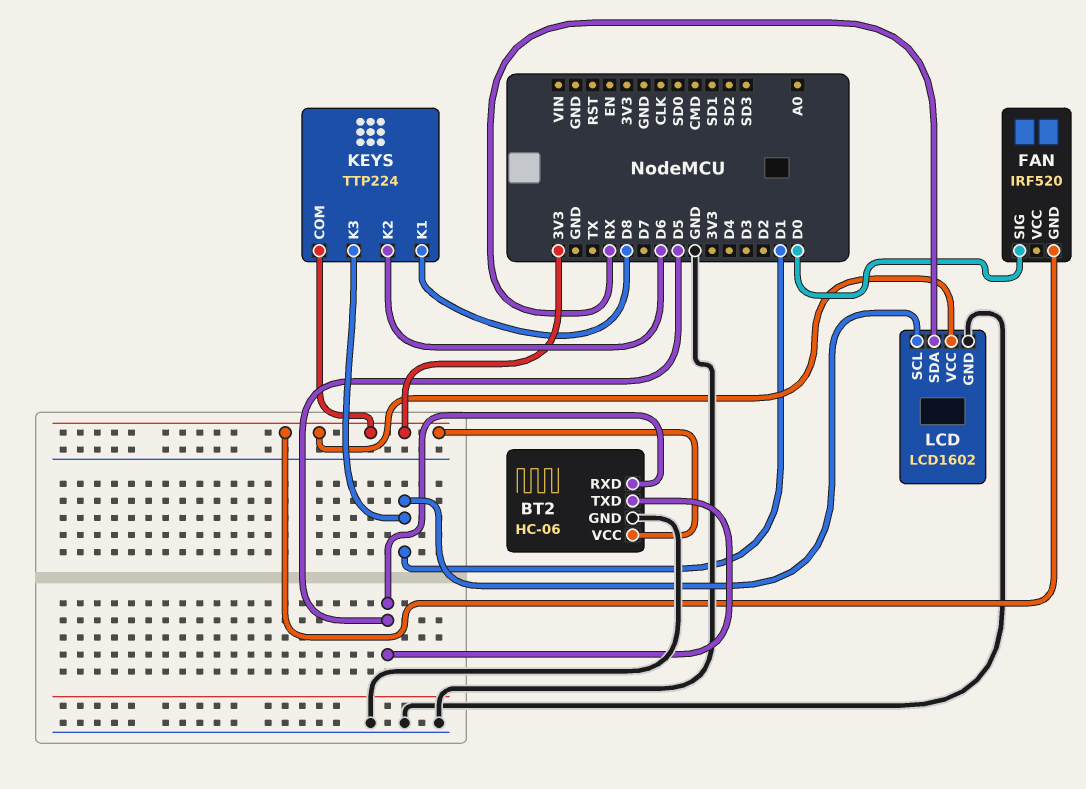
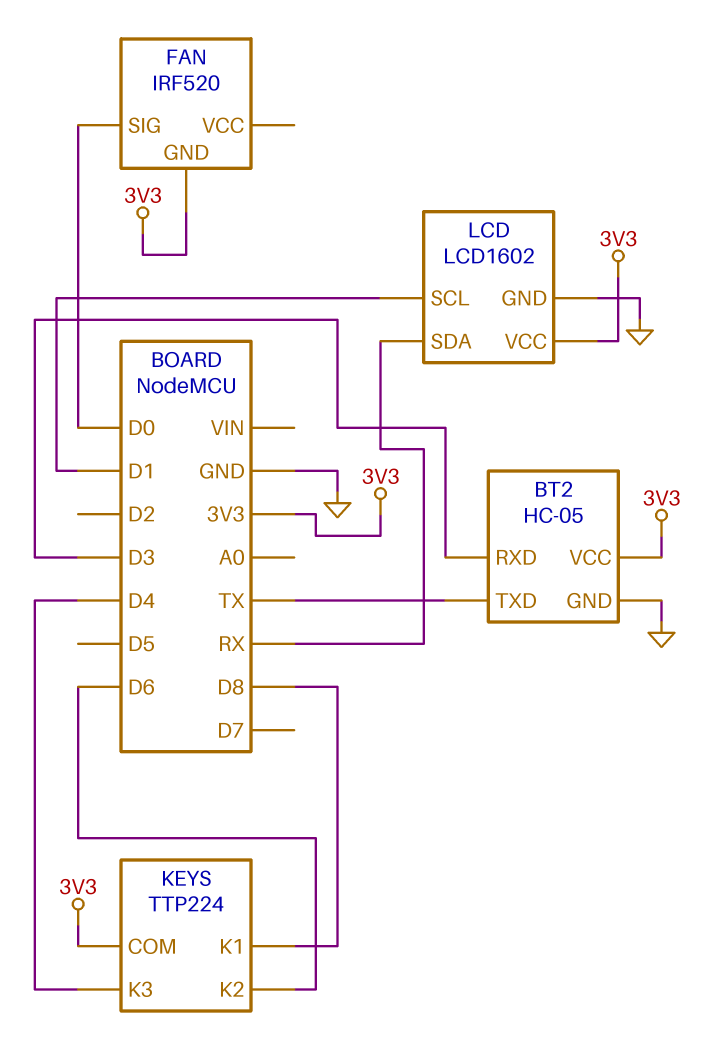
BT2: HC-06 -> HC-05
BT2 pin RXD: D5 -> D3
BT2 pin TXD: D5 -> TX
KEYS pin K3: D1 -> D4

